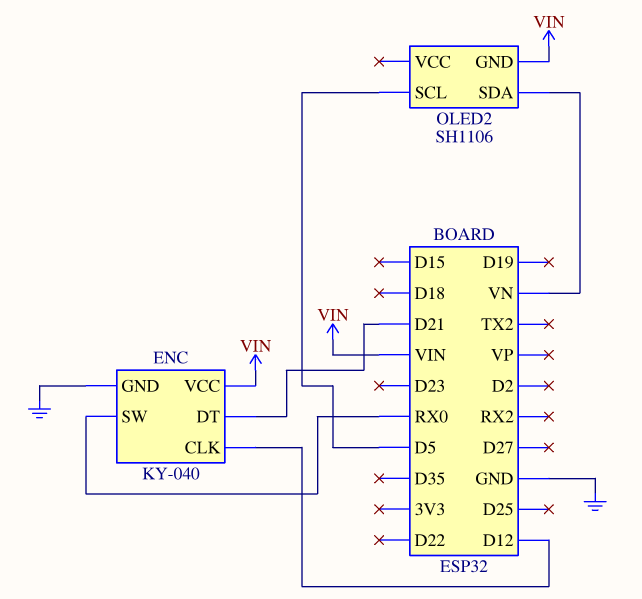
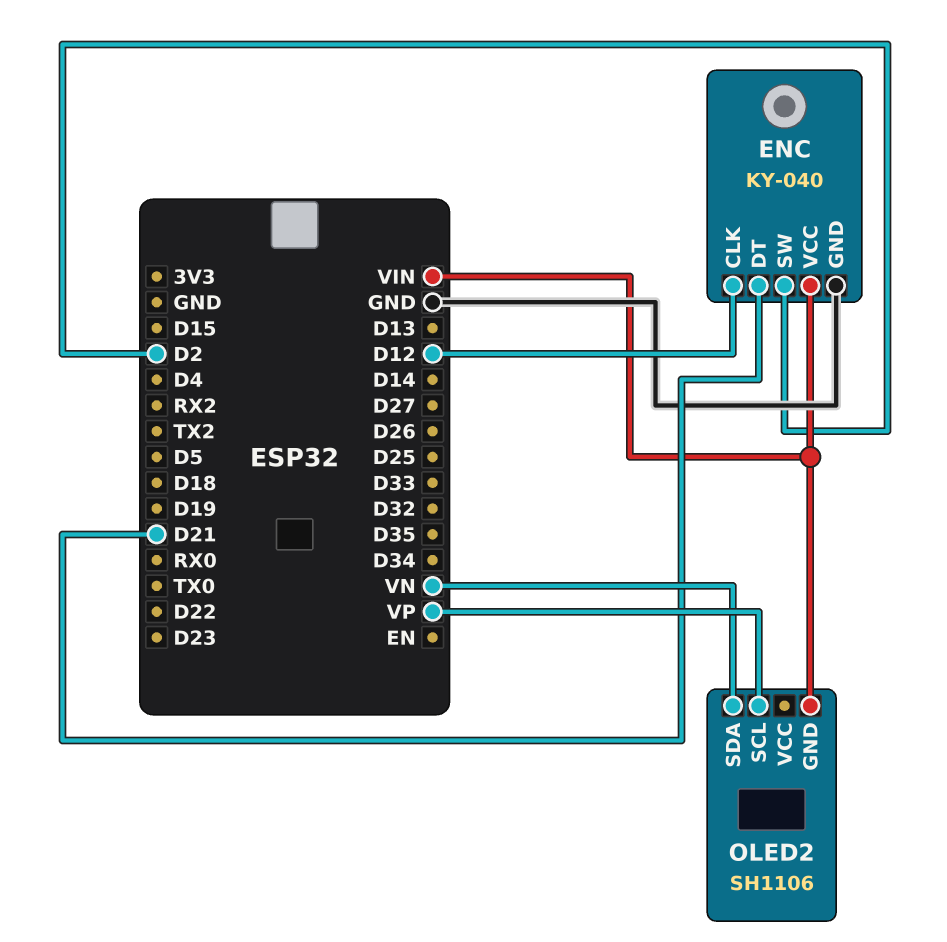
ENC pin SW: RX0 -> D2
OLED2 pin SCL: D5 -> VP

